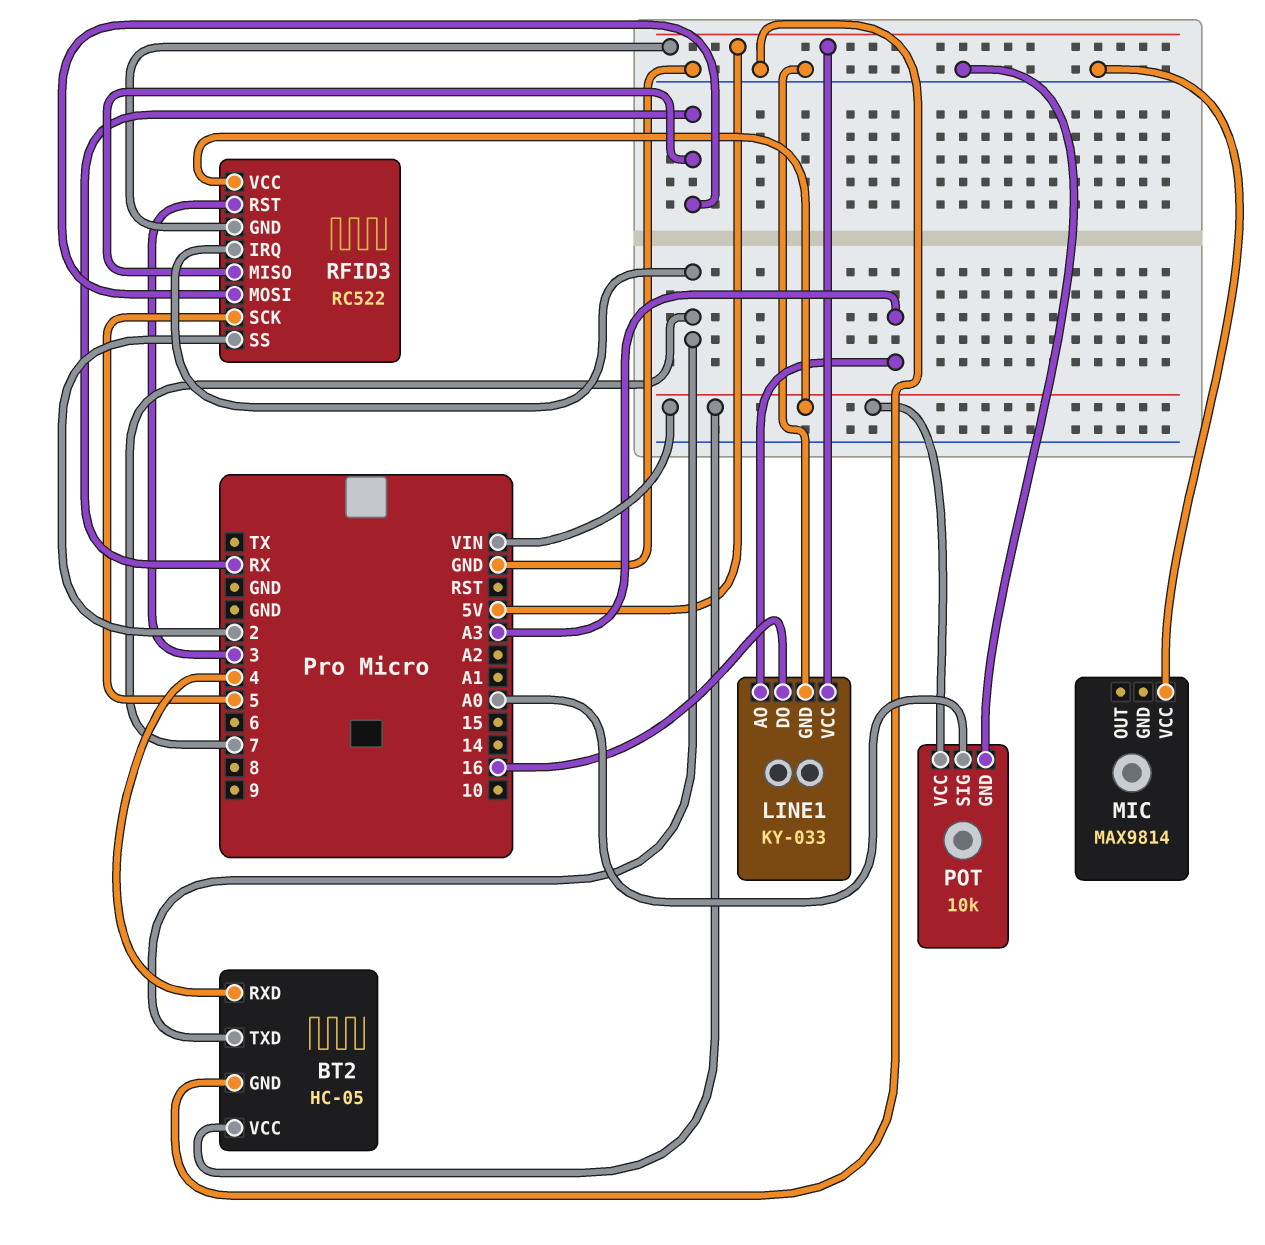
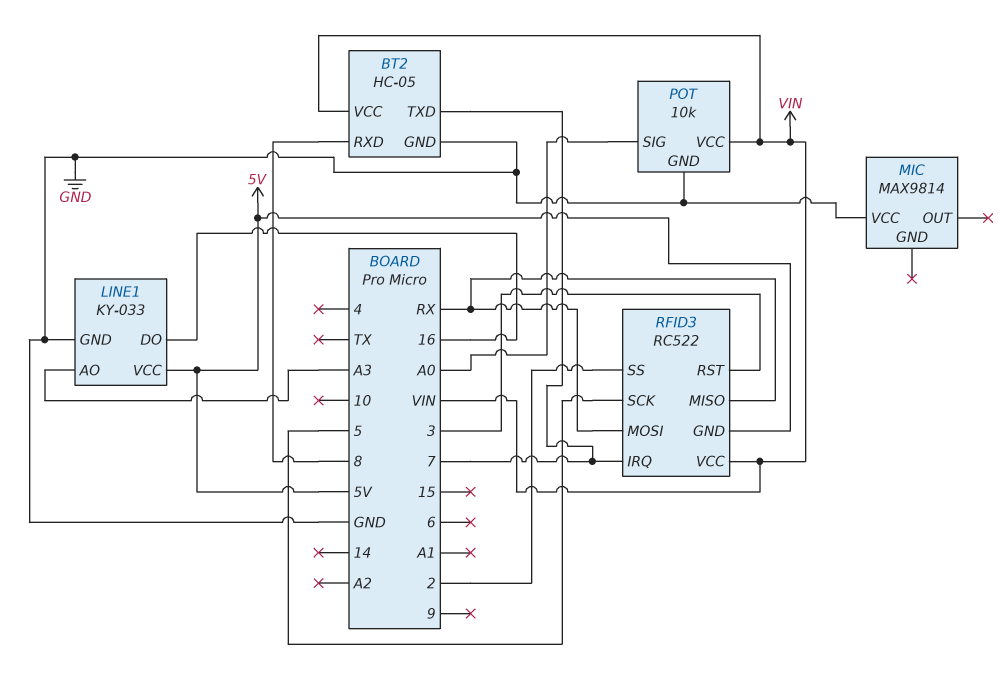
BT2 pin RXD: 4 -> 8

